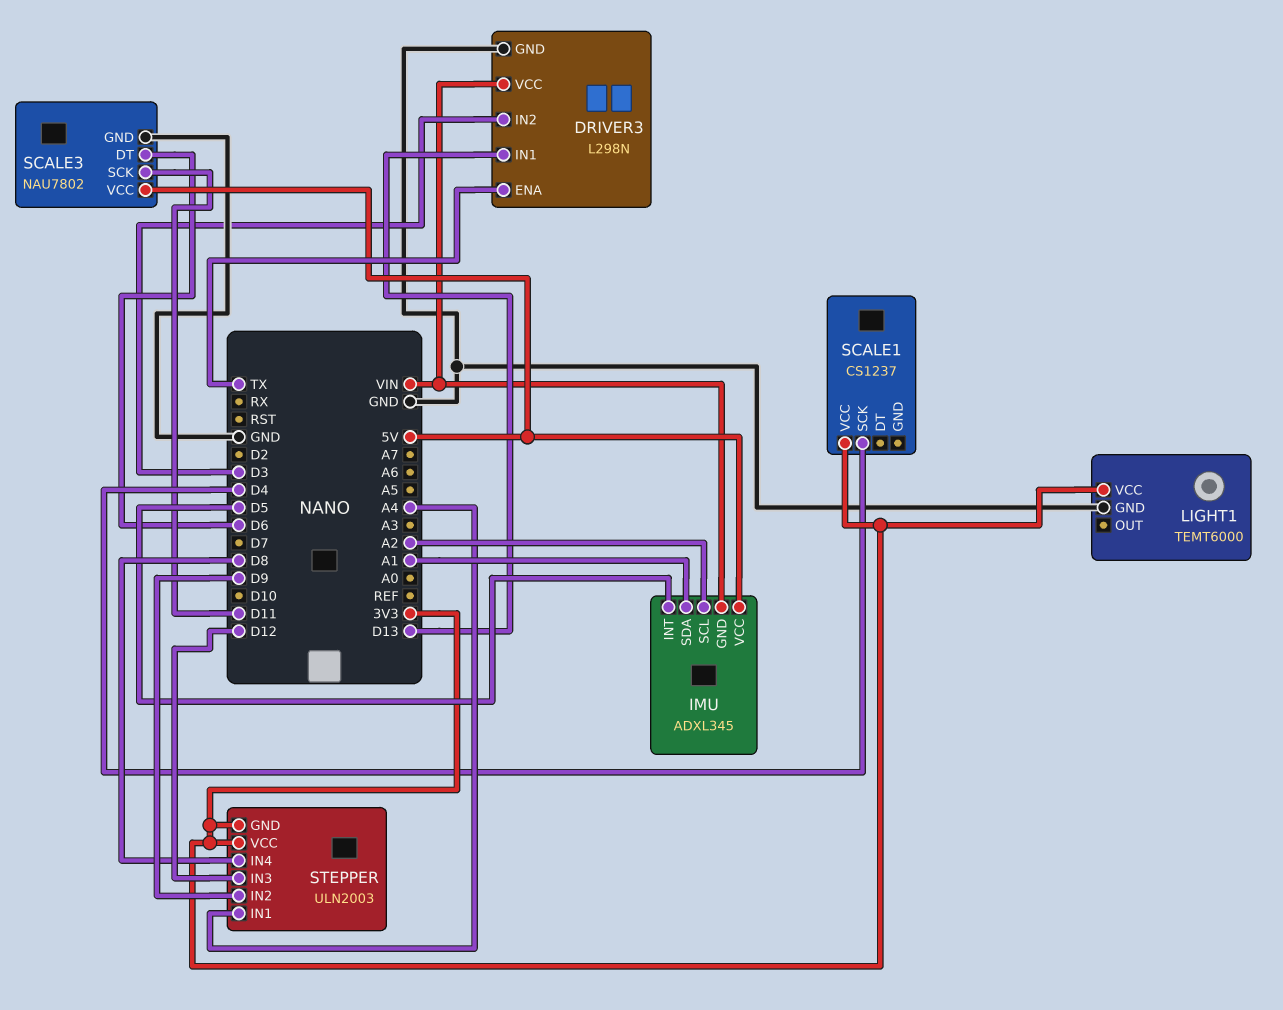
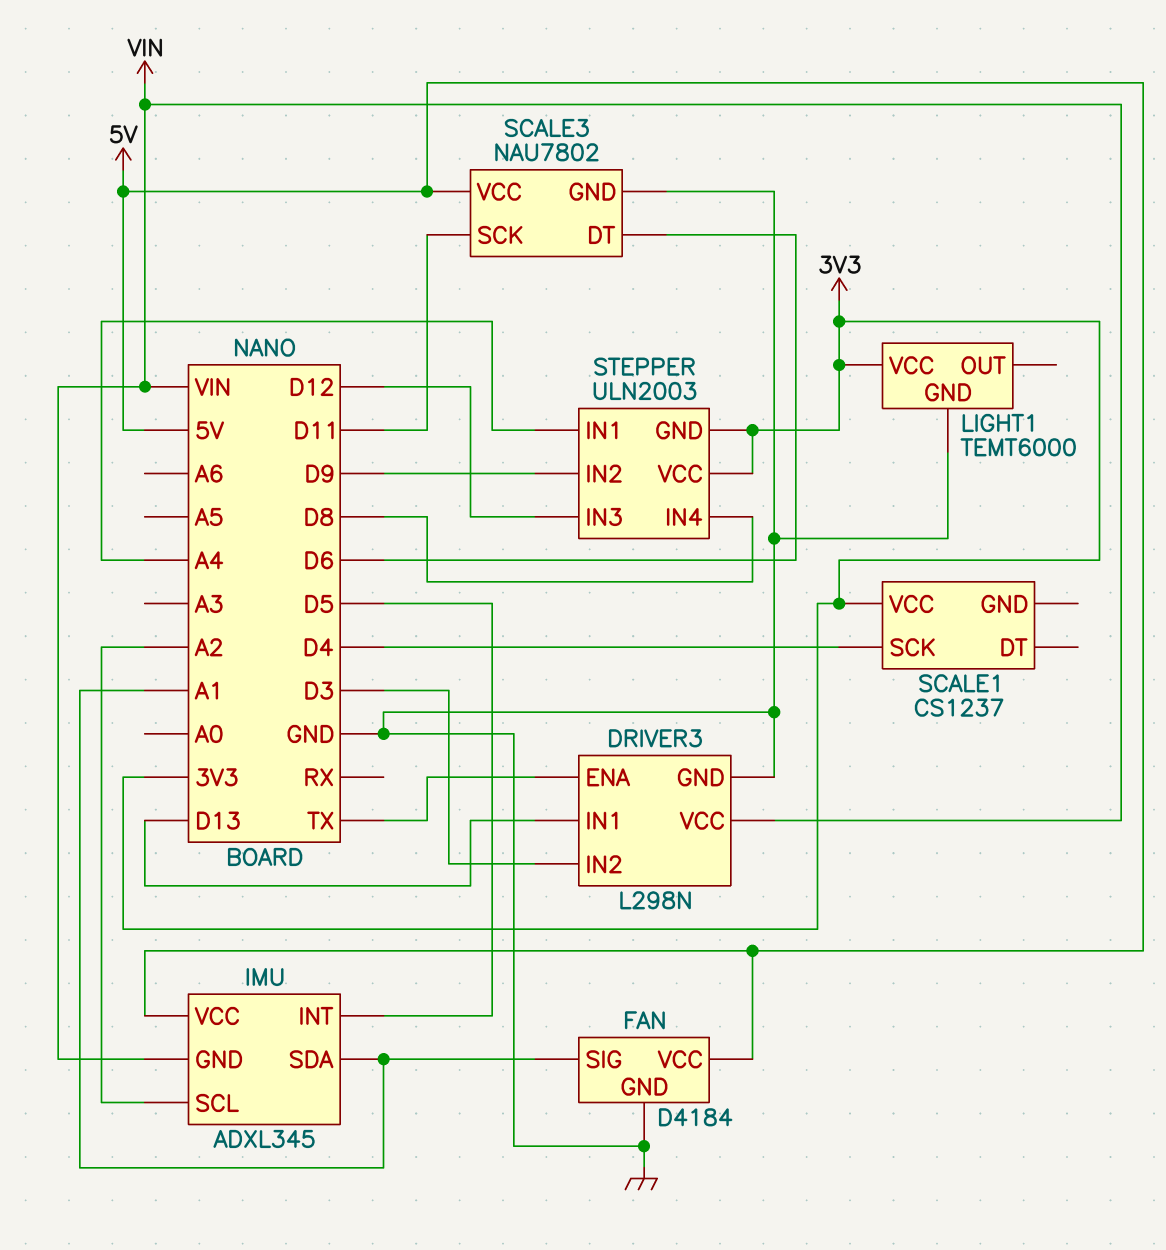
FAN: none -> D4184
FAN pin GND: none -> GND
FAN pin SIG: none -> A1
FAN pin VCC: none -> 5V

